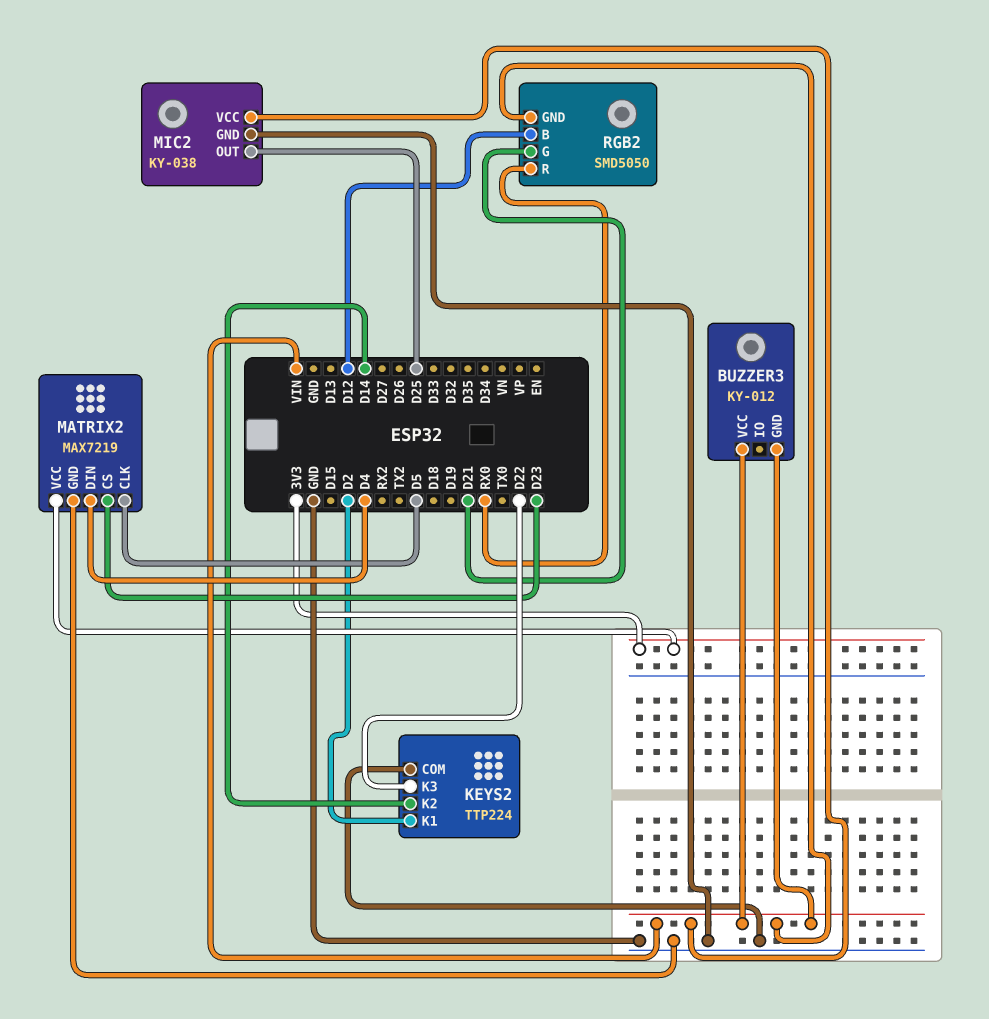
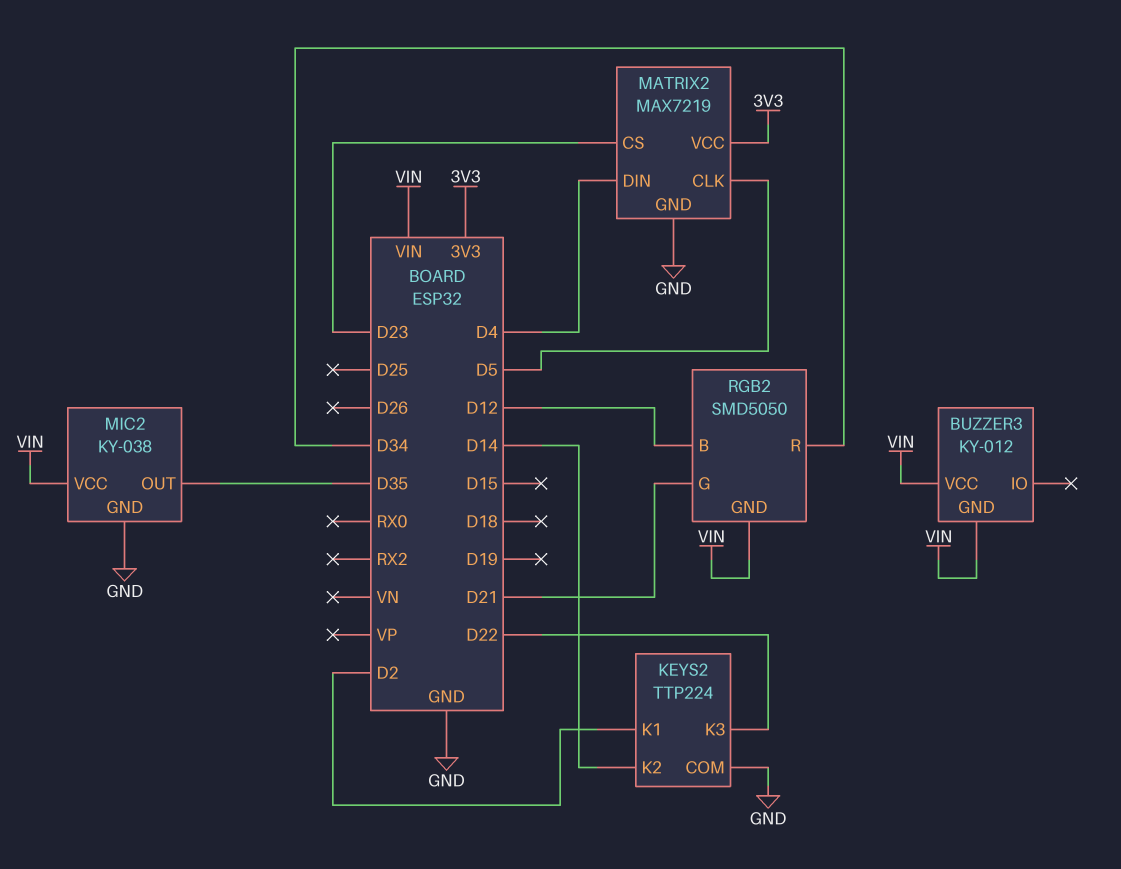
MIC2 pin OUT: D25 -> D35
RGB2 pin R: RX0 -> D34

